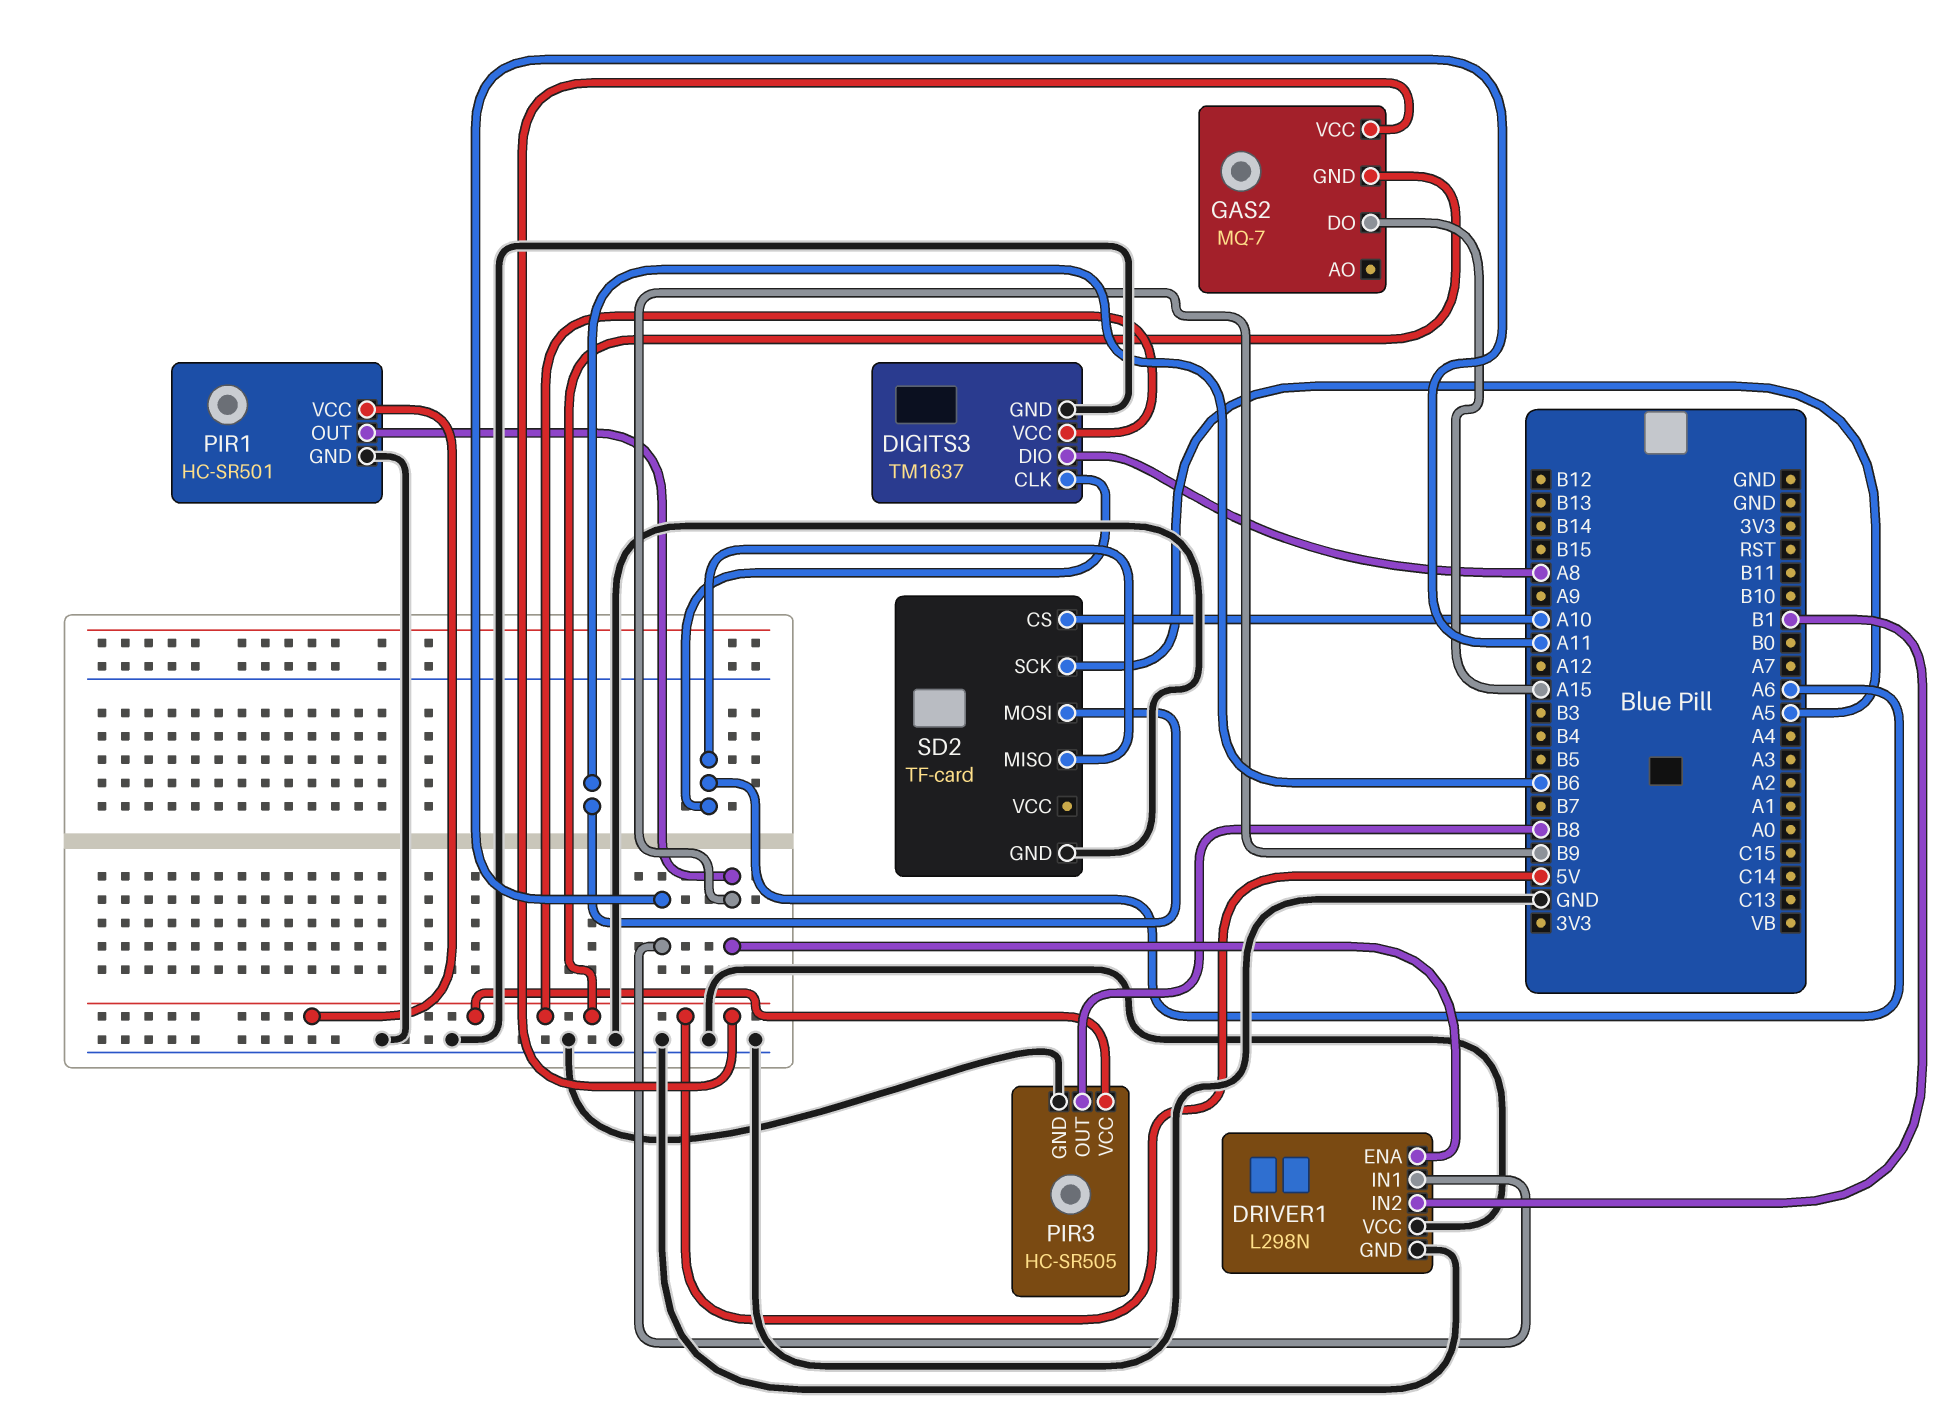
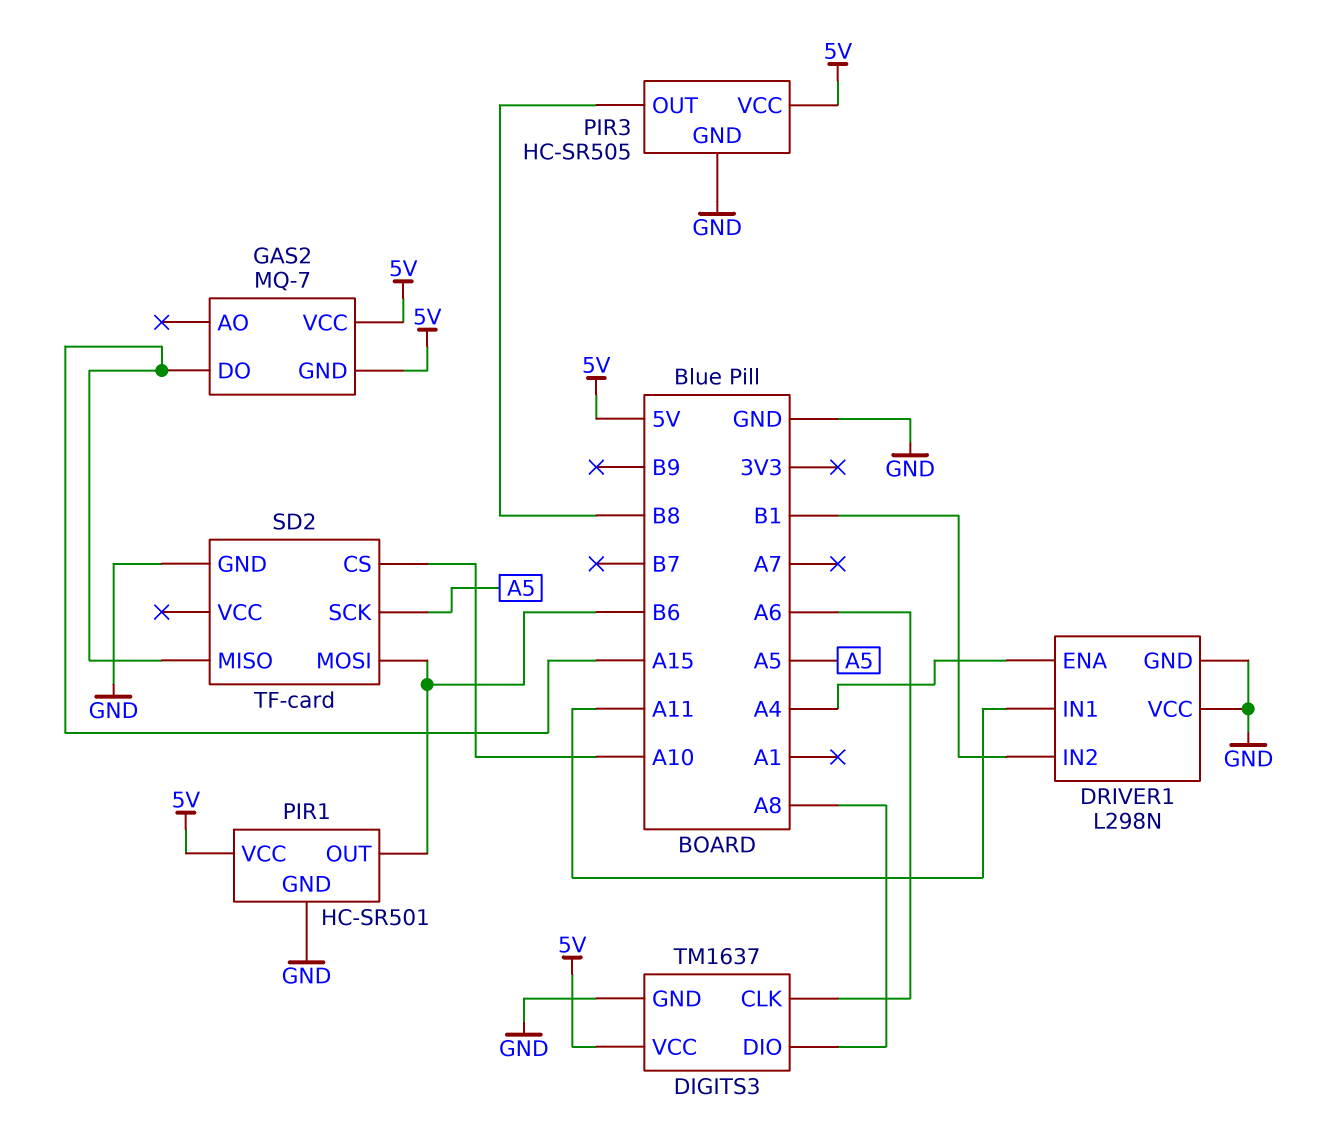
DRIVER1 pin ENA: B9 -> A4
PIR1 pin OUT: B9 -> B6
SD2 pin MISO: A6 -> A15

